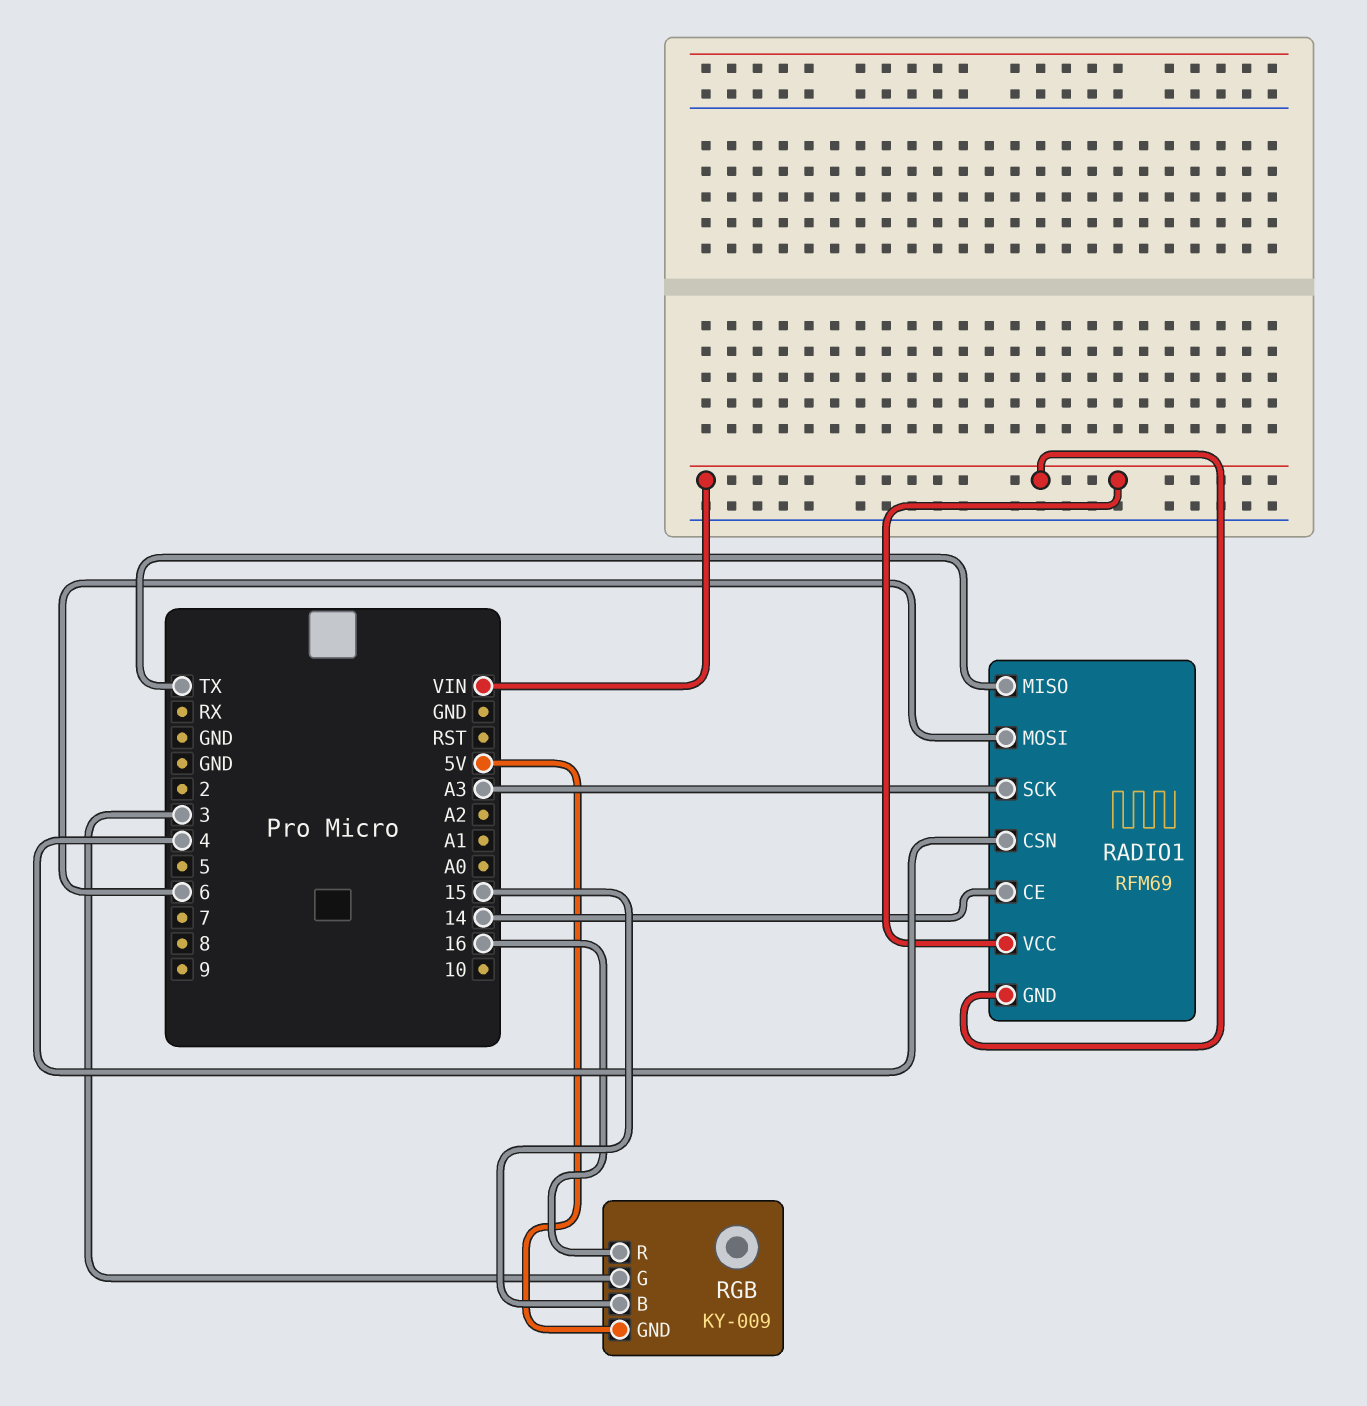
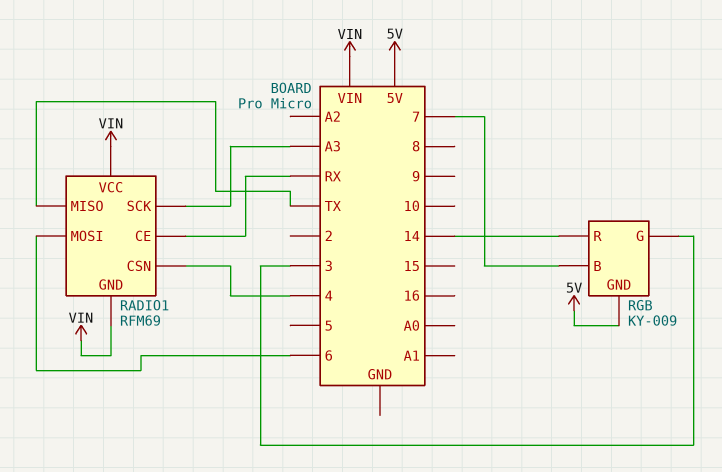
RADIO1 pin CE: 14 -> RX
RGB pin B: 15 -> 7
RGB pin R: 16 -> 14

